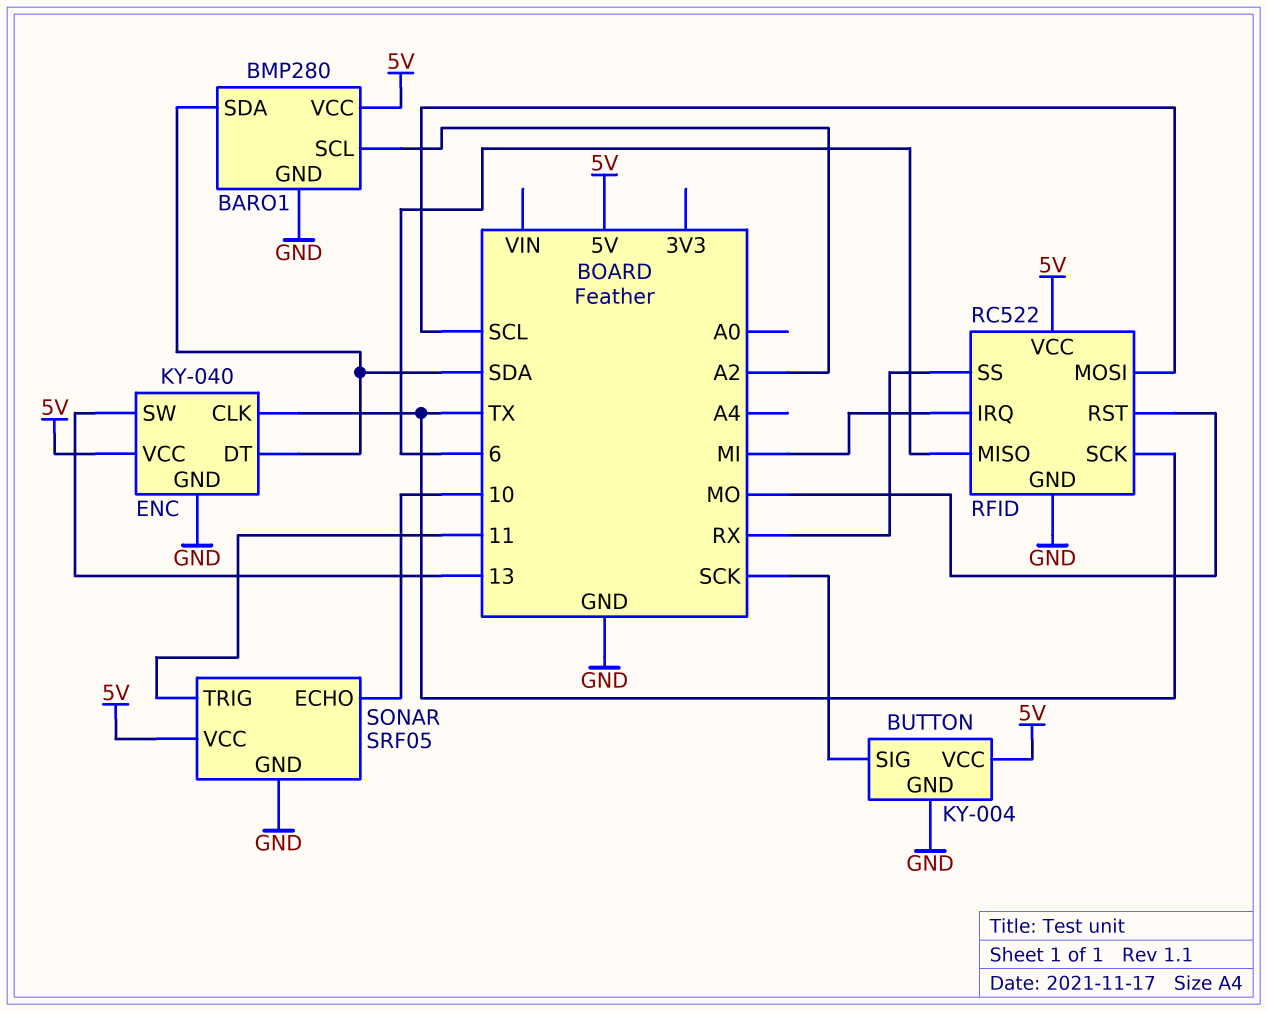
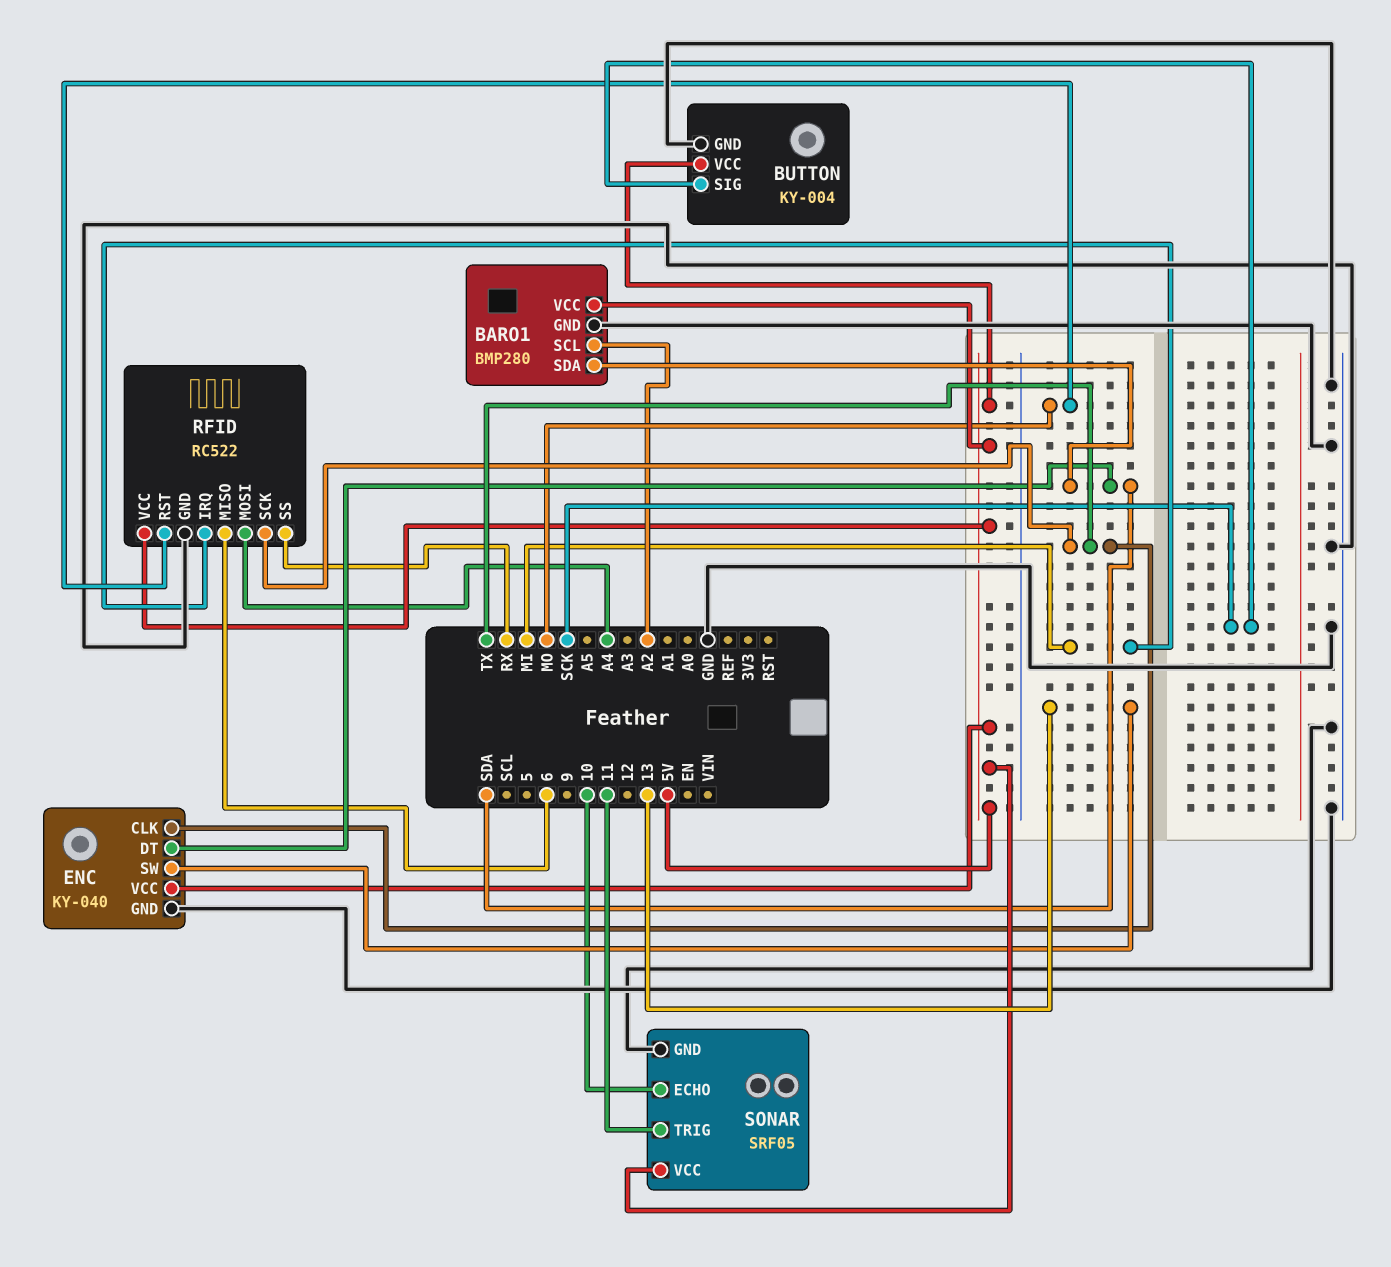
RFID pin MOSI: SCL -> A4

